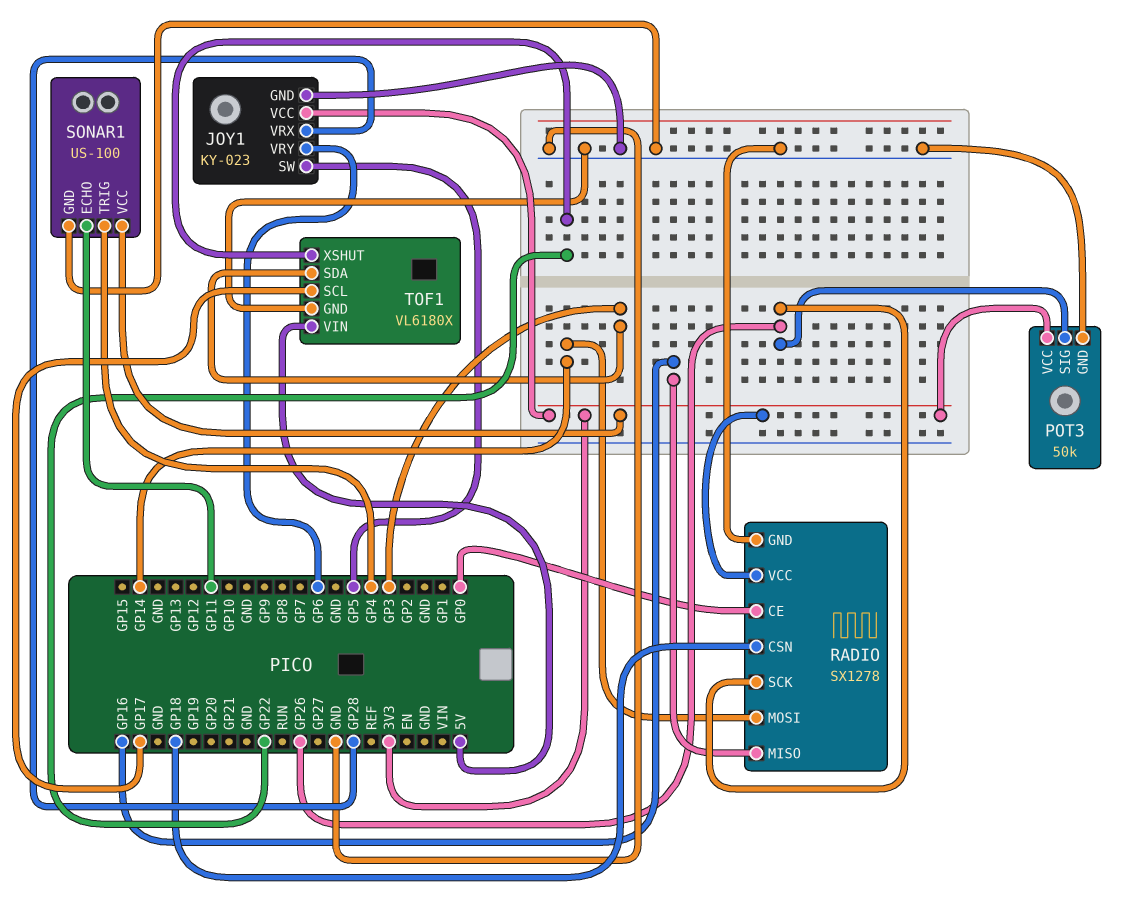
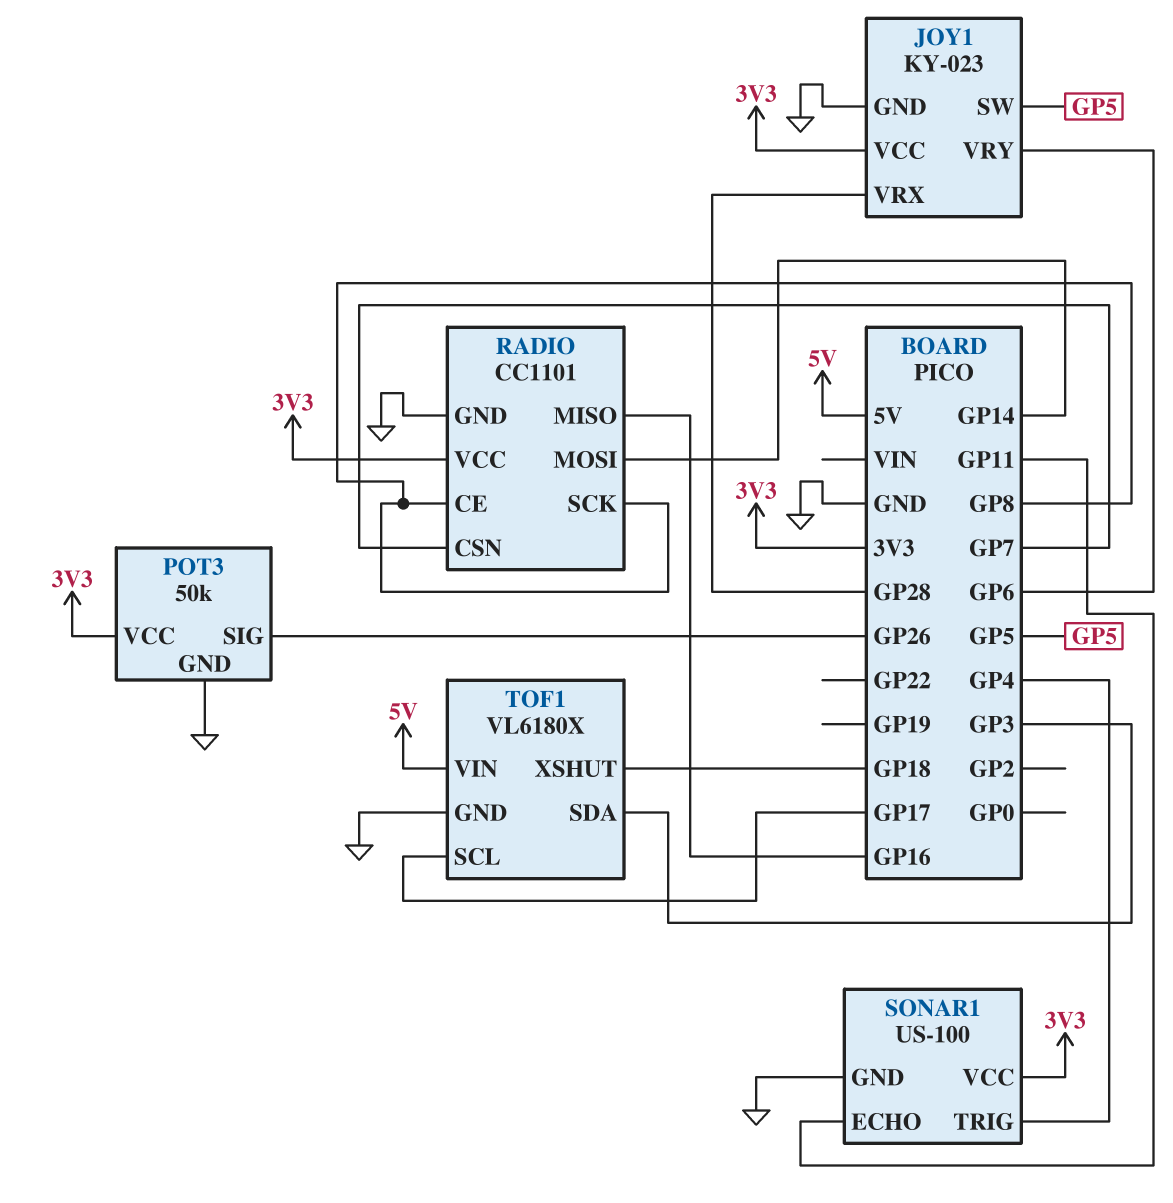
RADIO: SX1278 -> CC1101
RADIO pin CE: GP0 -> GP8
RADIO pin CSN: GP18 -> GP7
RADIO pin SCK: GP26 -> GP8
TOF1 pin XSHUT: GP22 -> GP18

